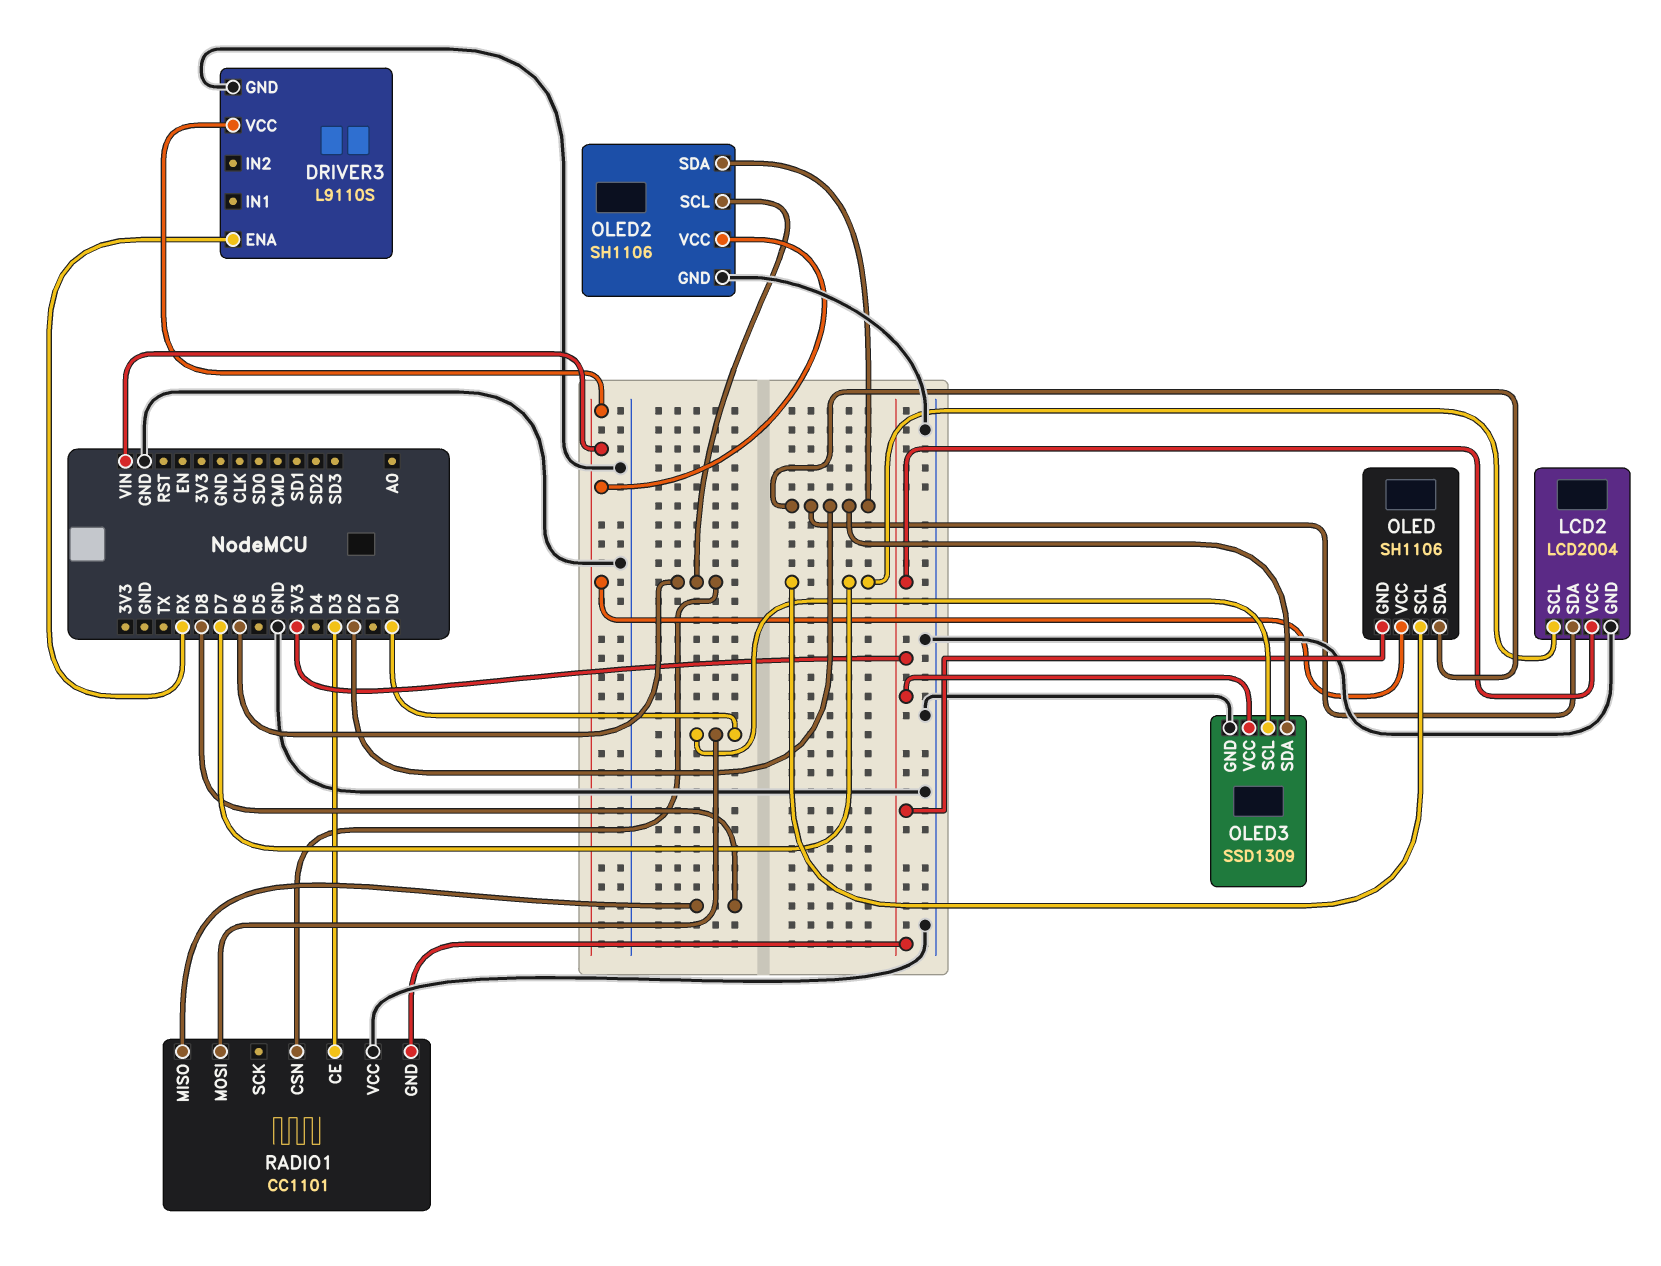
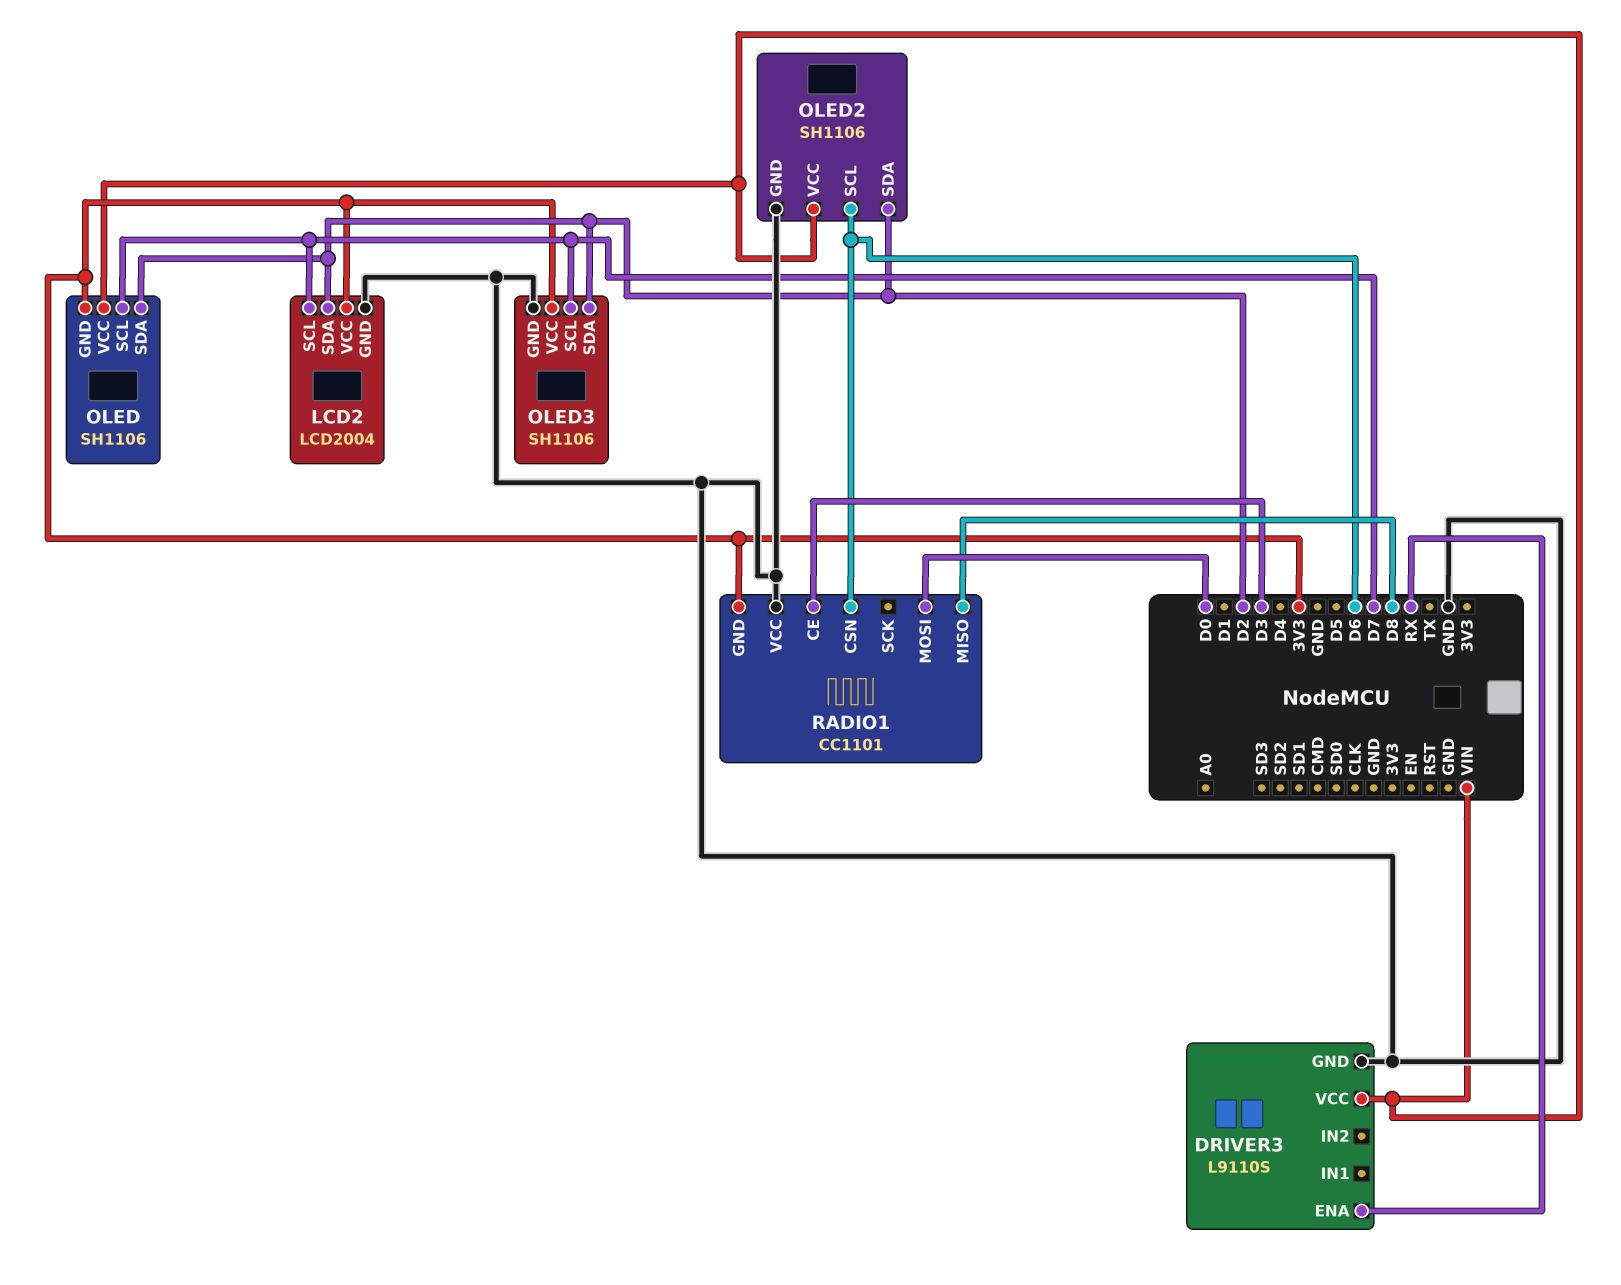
OLED3: SSD1309 -> SH1106
OLED3 pin SCL: D0 -> D7

